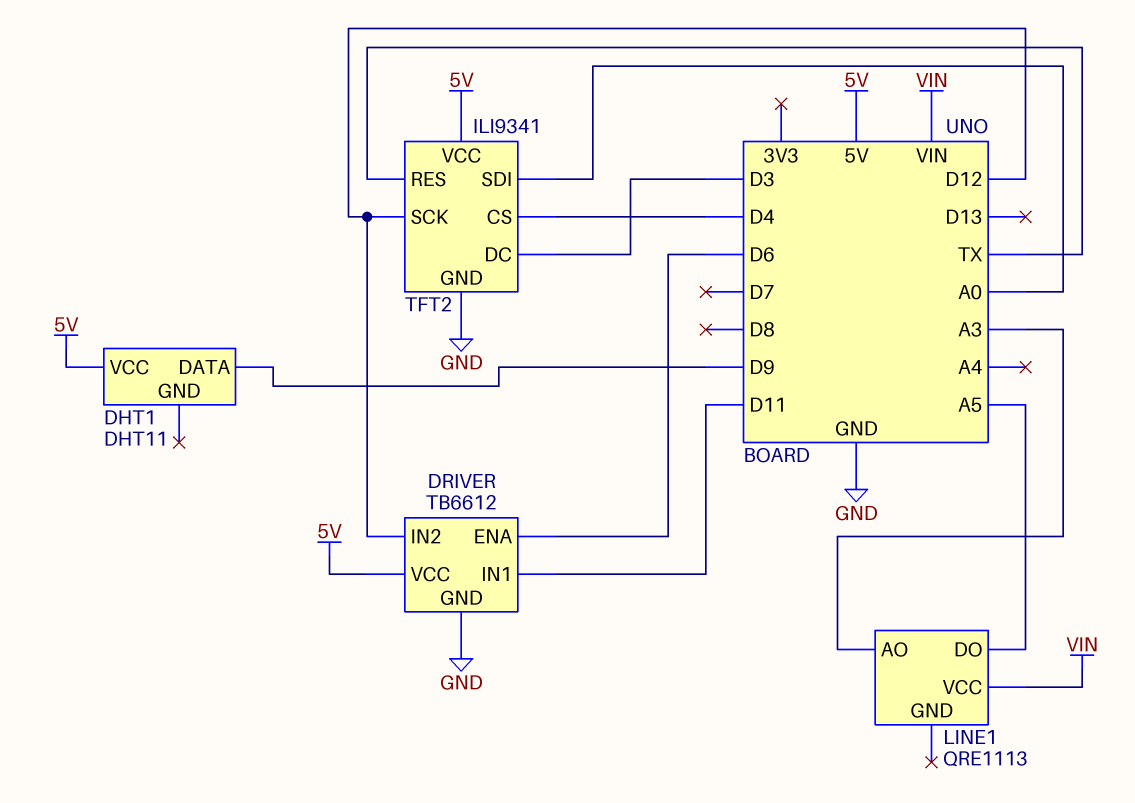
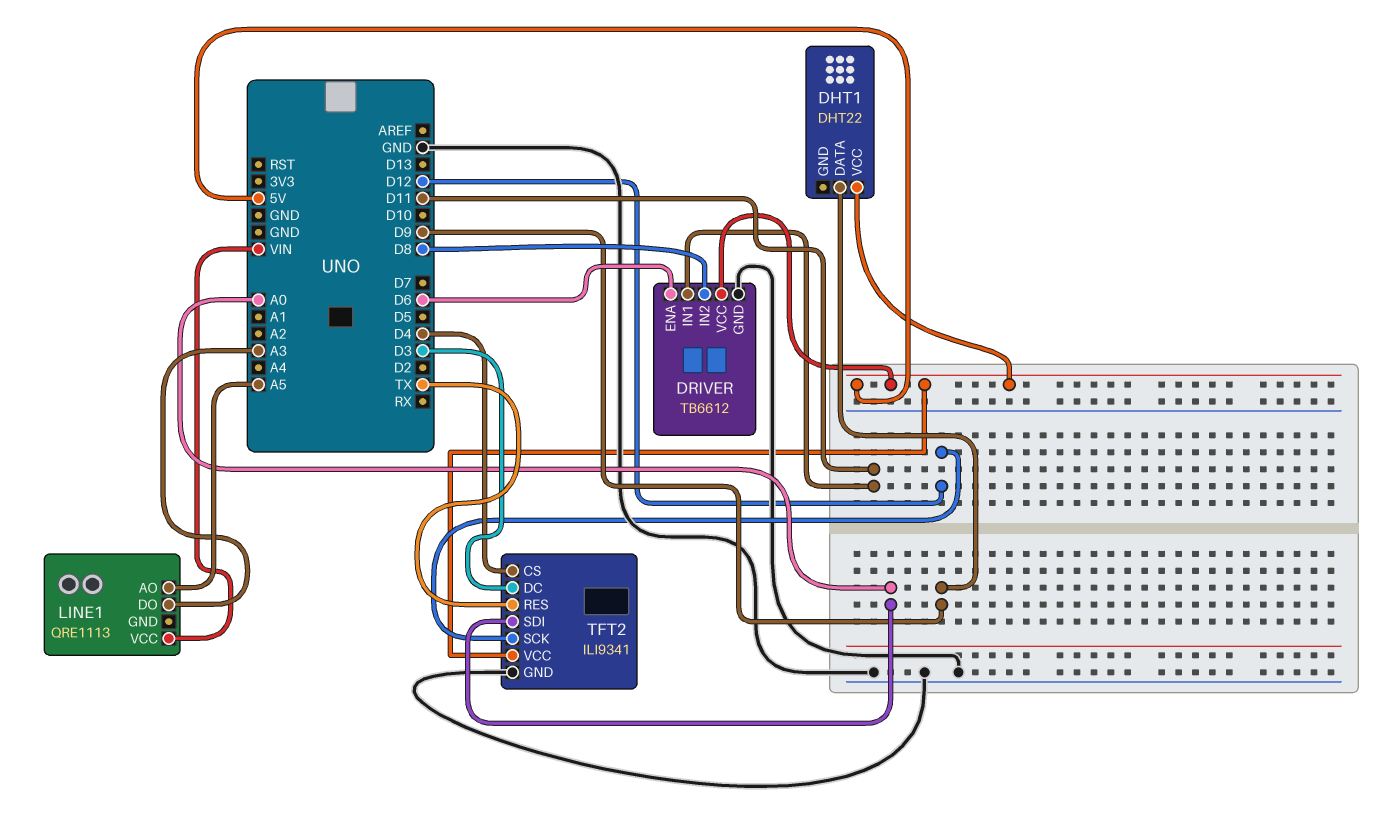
DHT1: DHT11 -> DHT22
DRIVER pin IN2: D12 -> D8
LINE1 pin AO: A3 -> A5
LINE1 pin DO: A5 -> A3

